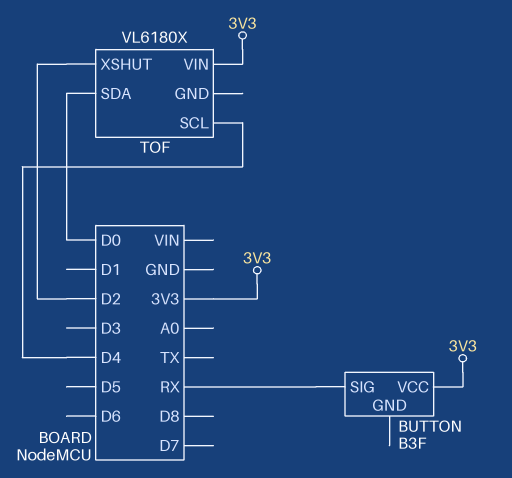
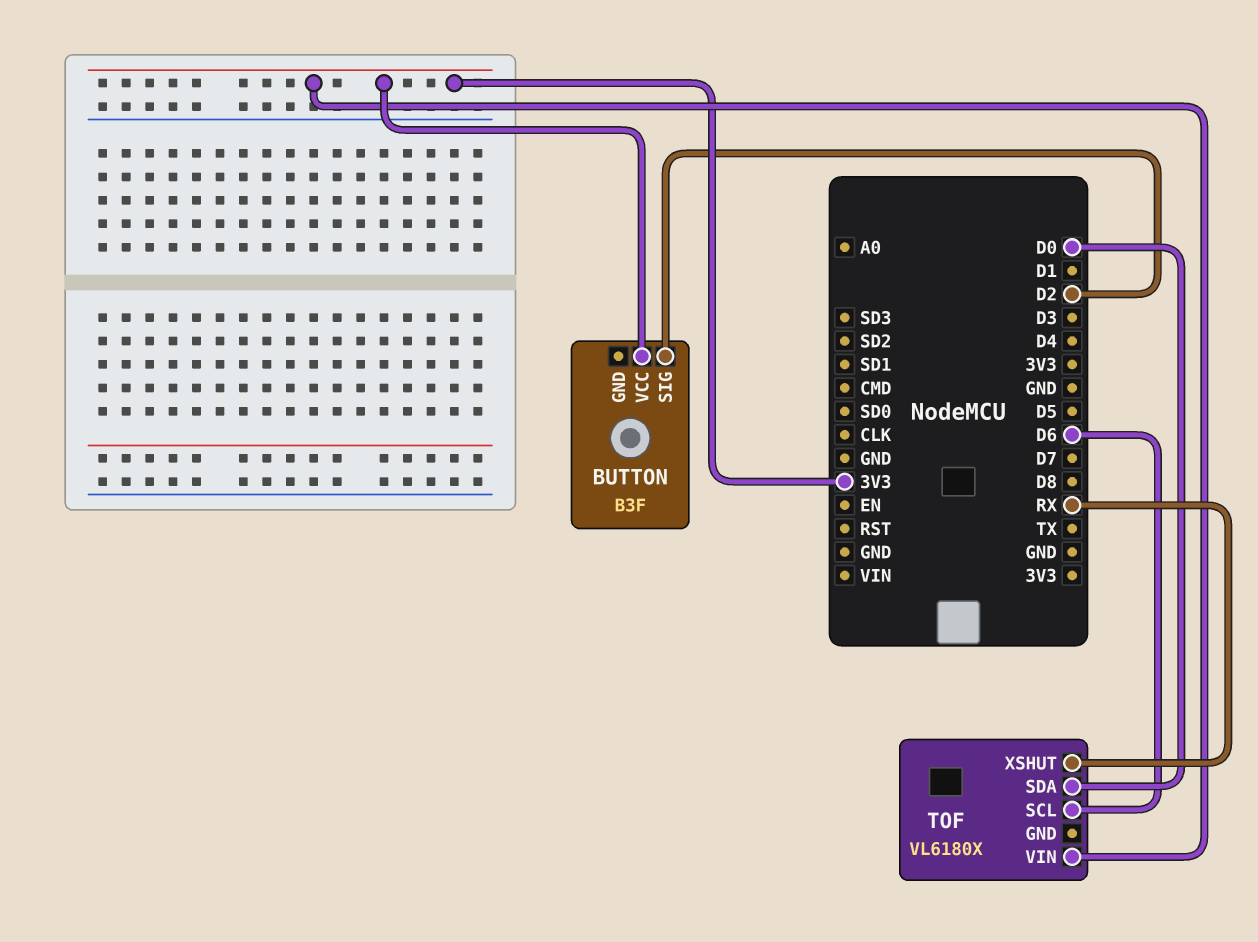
BUTTON pin SIG: RX -> D2
TOF pin SCL: D4 -> D6
TOF pin XSHUT: D2 -> RX

